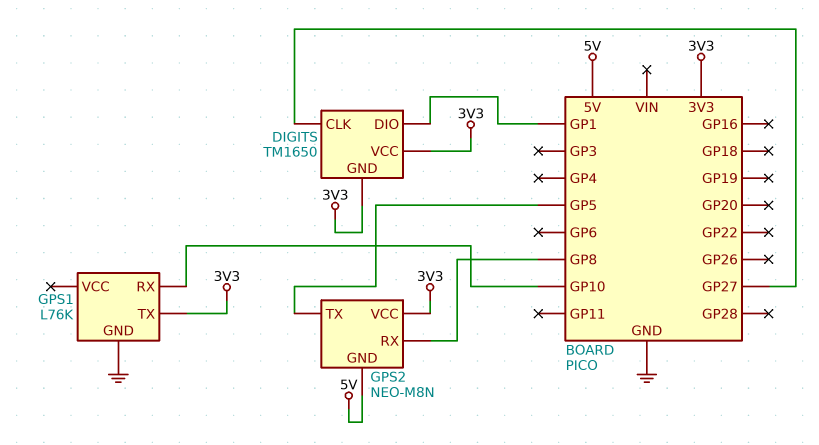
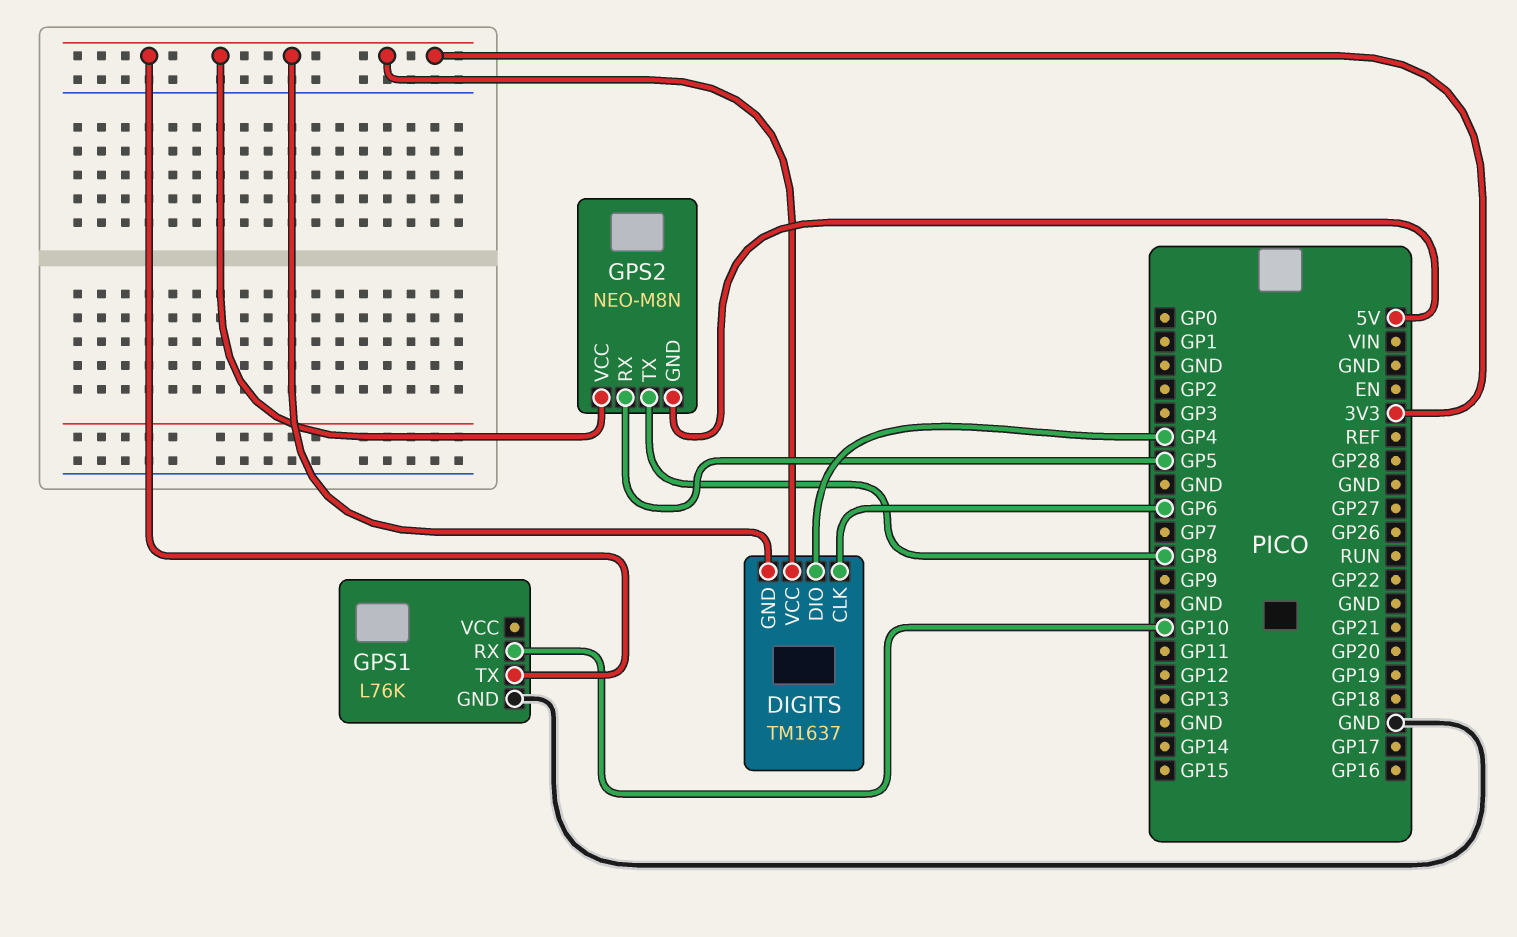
DIGITS: TM1650 -> TM1637
DIGITS pin CLK: GP27 -> GP6
DIGITS pin DIO: GP1 -> GP4
GPS2 pin RX: GP8 -> GP5
GPS2 pin TX: GP5 -> GP8

